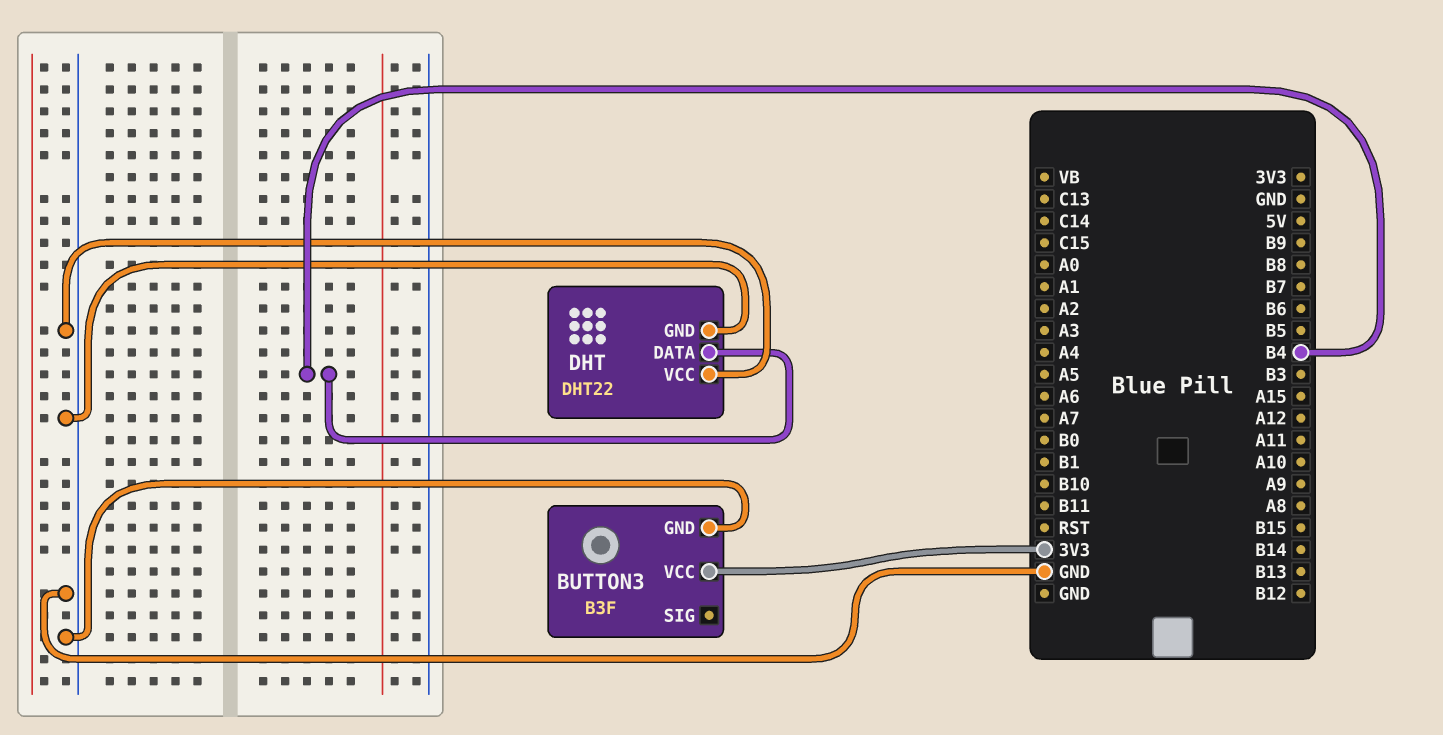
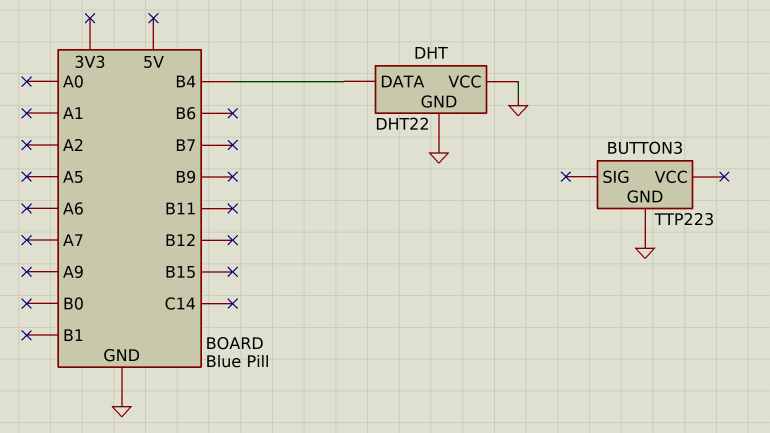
BUTTON3: B3F -> TTP223
BUTTON3 pin VCC: 3V3 -> none

